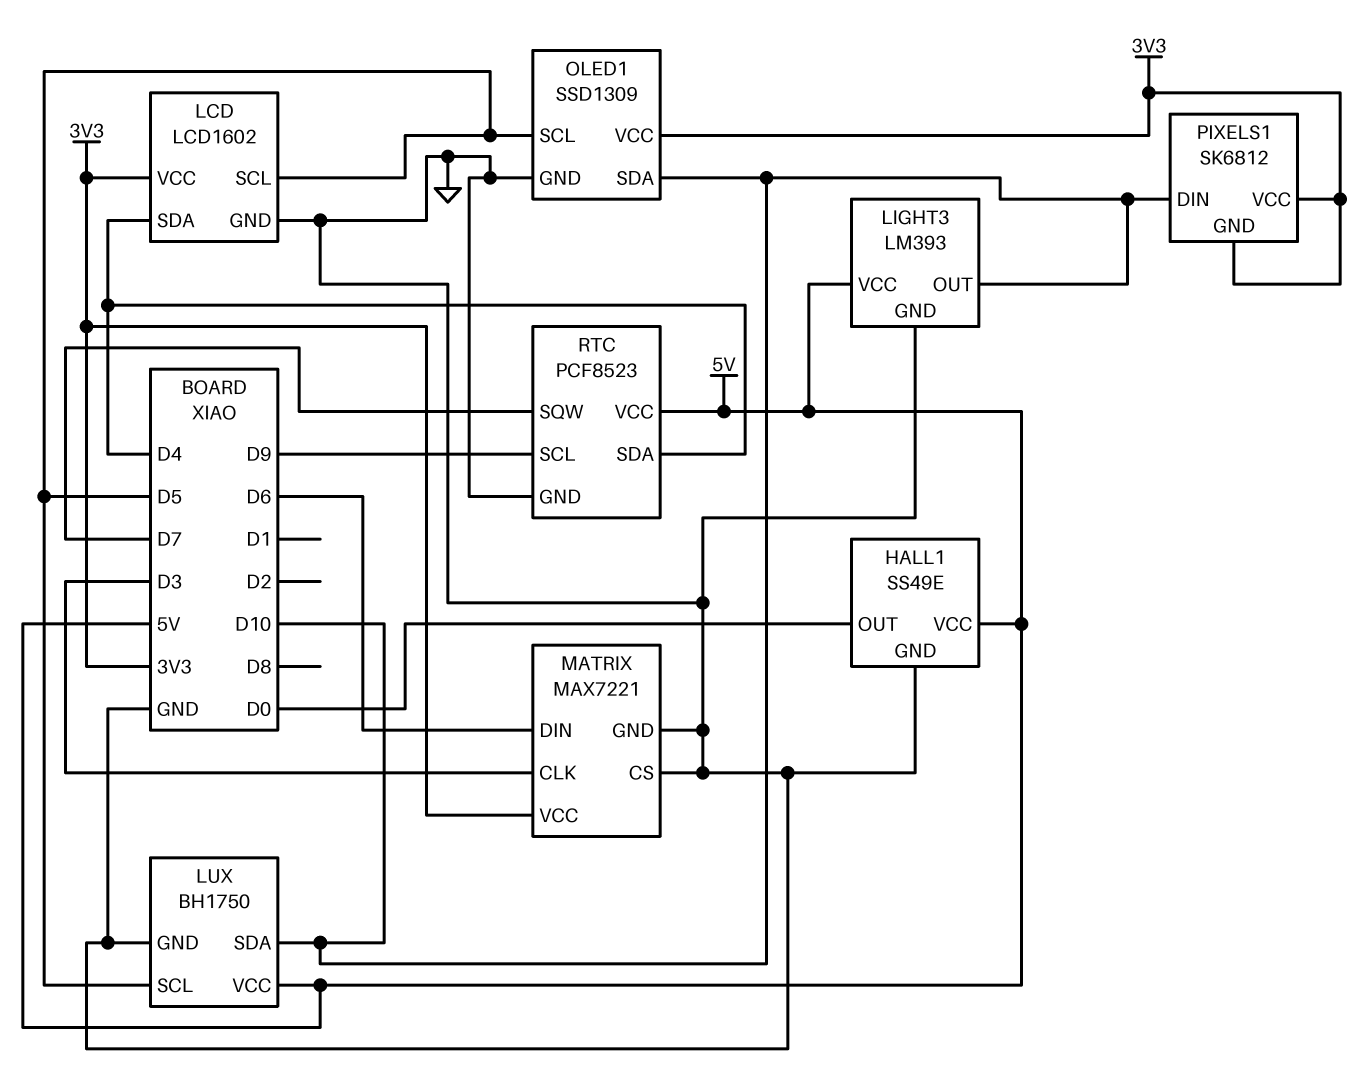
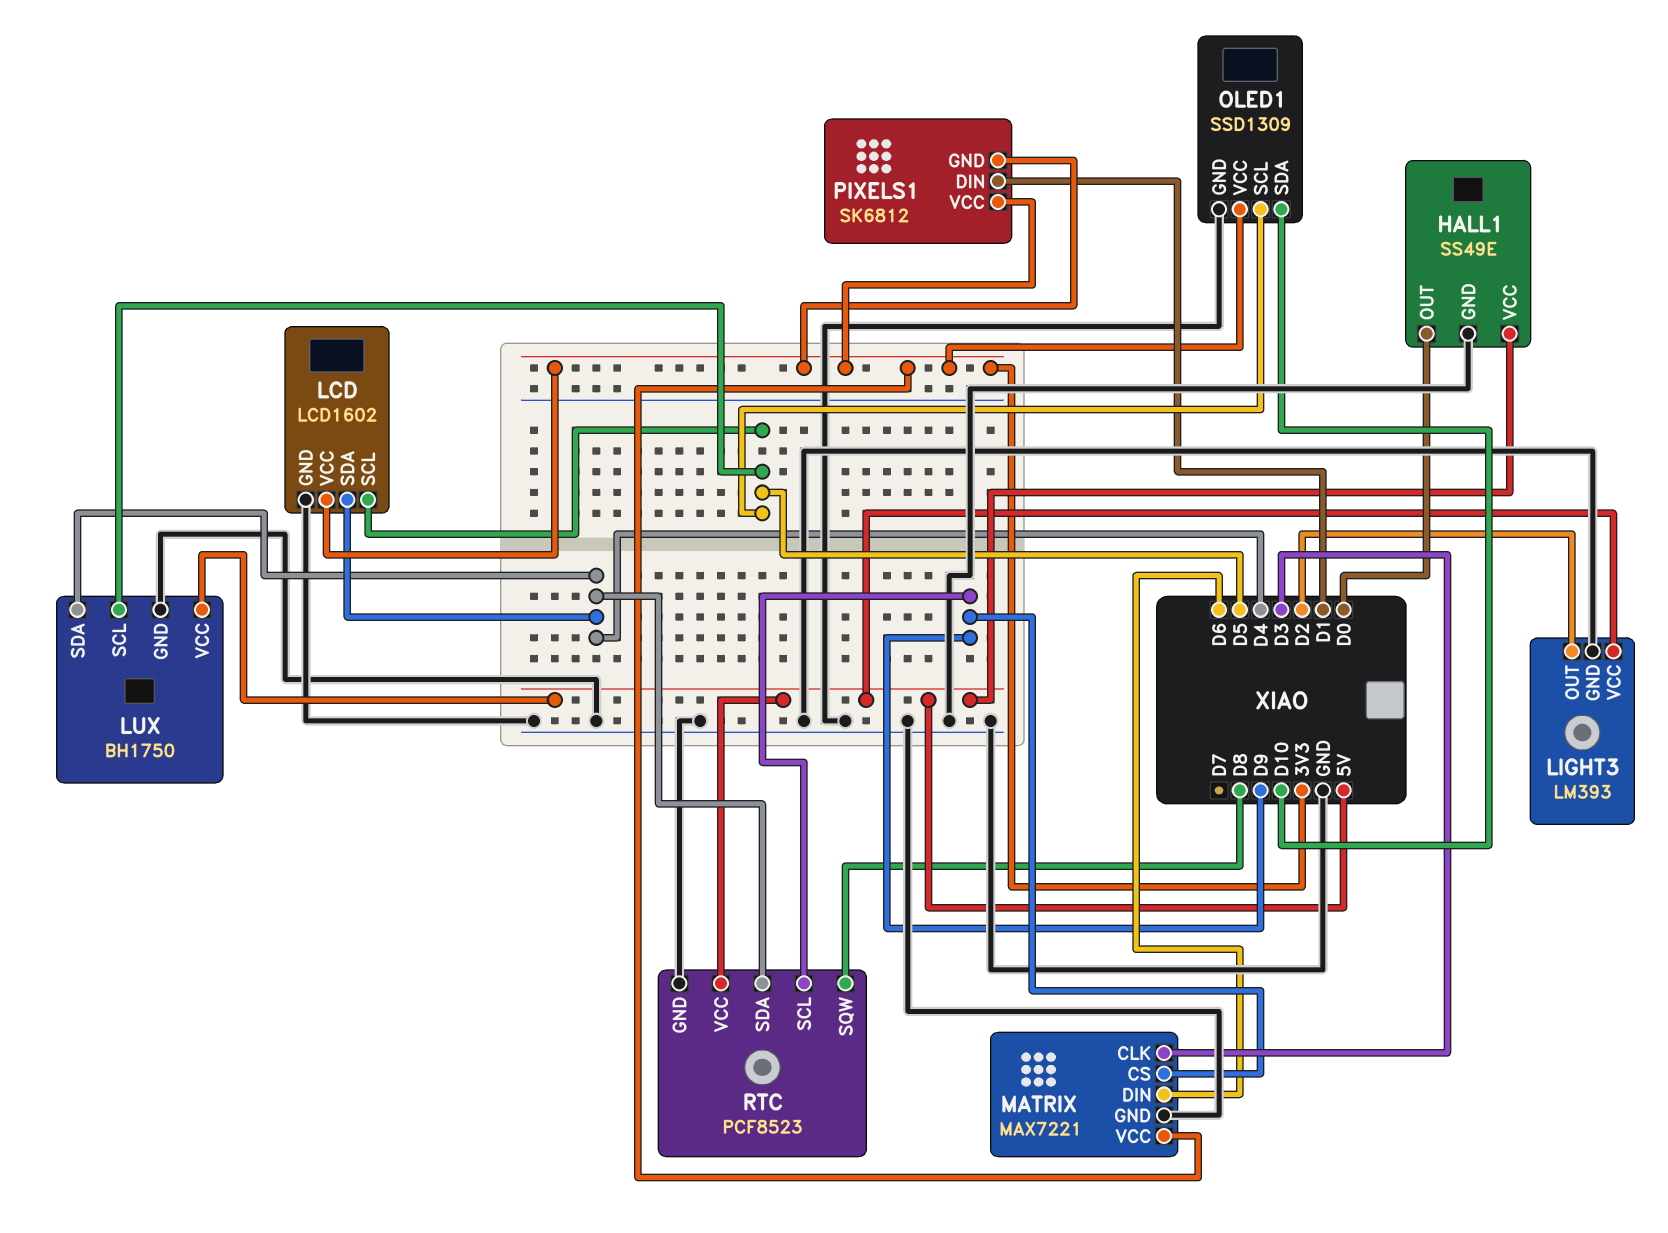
LIGHT3 pin OUT: D10 -> D2
LUX pin SDA: D10 -> D4
MATRIX pin CS: GND -> D9
PIXELS1 pin DIN: D10 -> D1
RTC pin SQW: D7 -> D8

